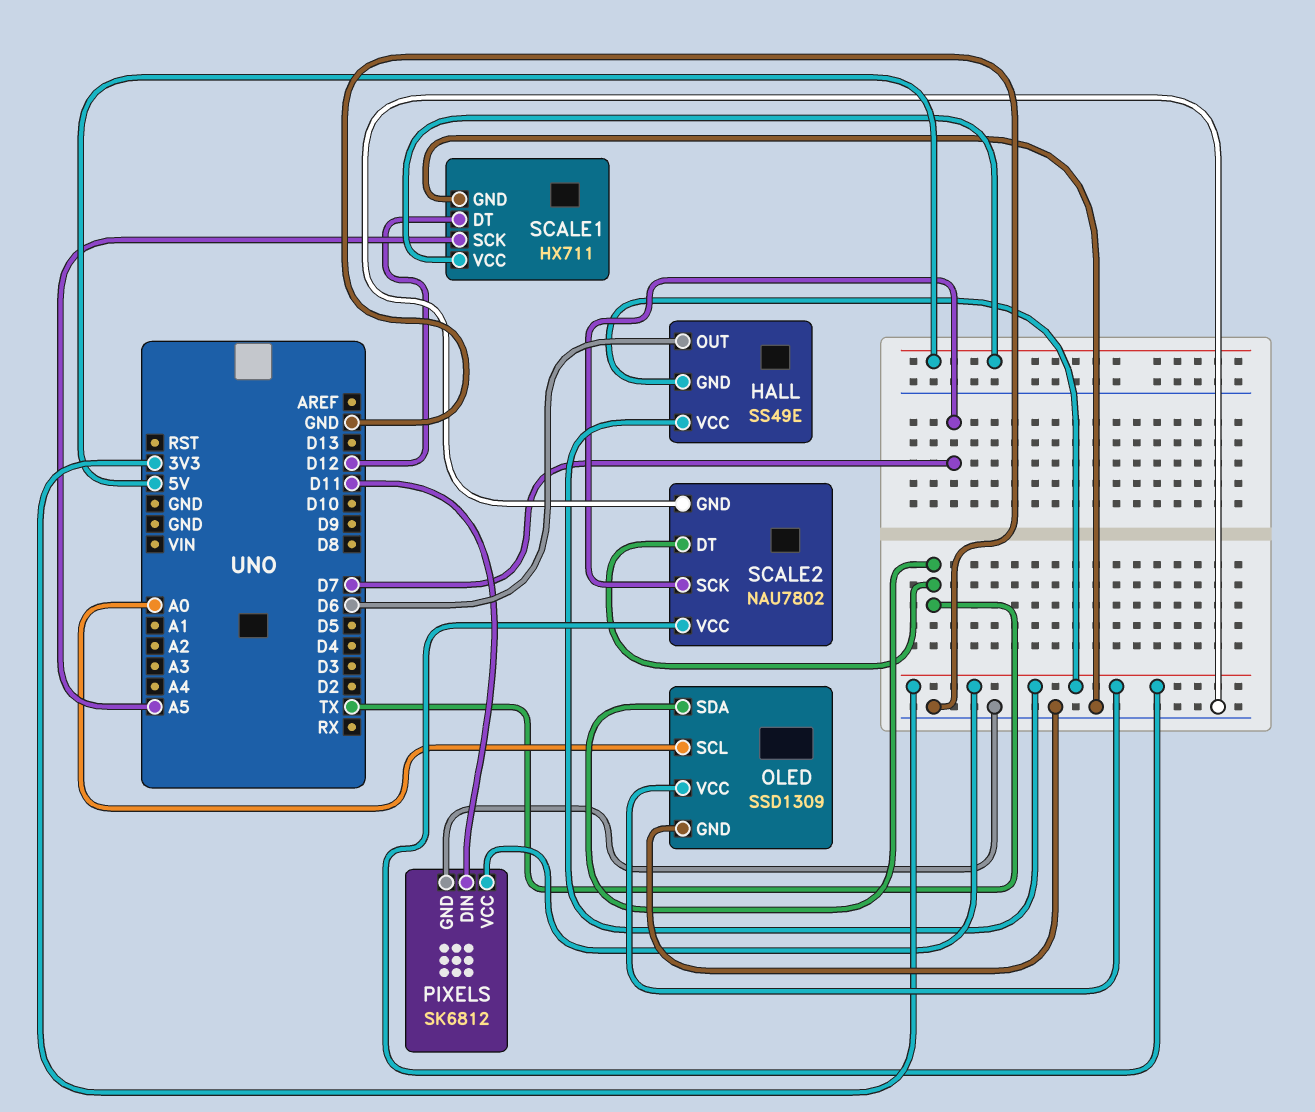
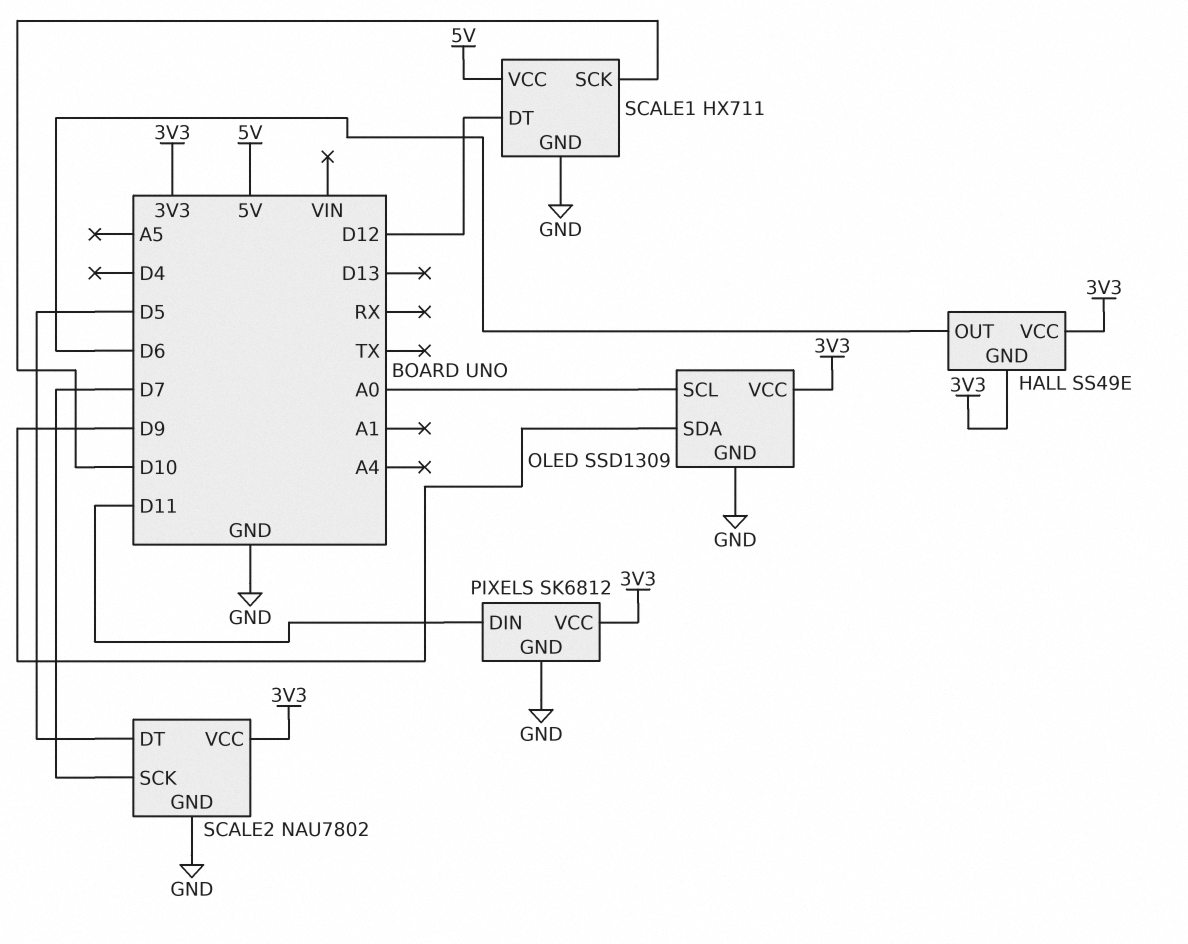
OLED pin SDA: TX -> D9
SCALE1 pin SCK: A5 -> D10
SCALE2 pin DT: TX -> D5

